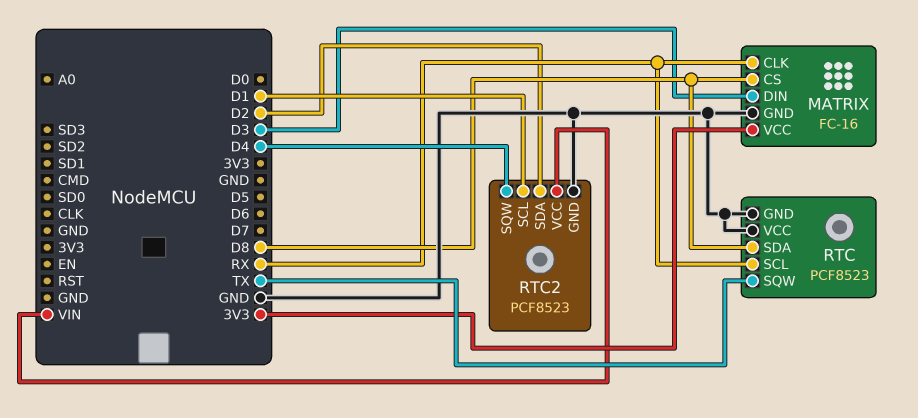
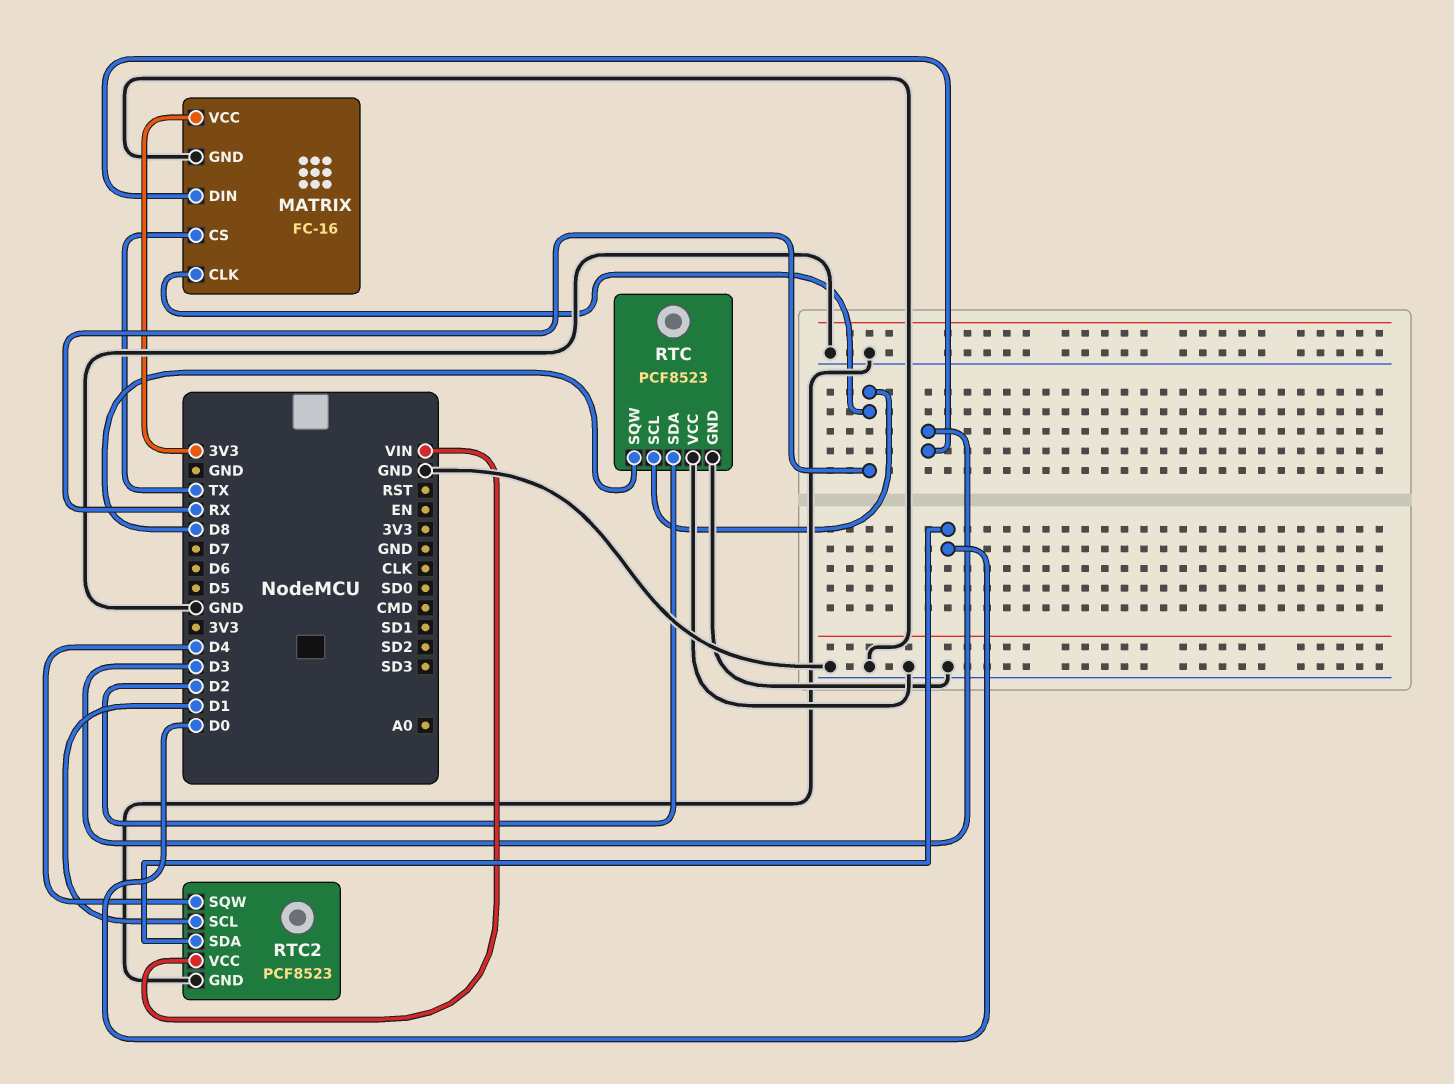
MATRIX pin CS: D8 -> TX
RTC pin SDA: D8 -> D2
RTC pin SQW: TX -> D8
RTC2 pin SDA: D2 -> D0

